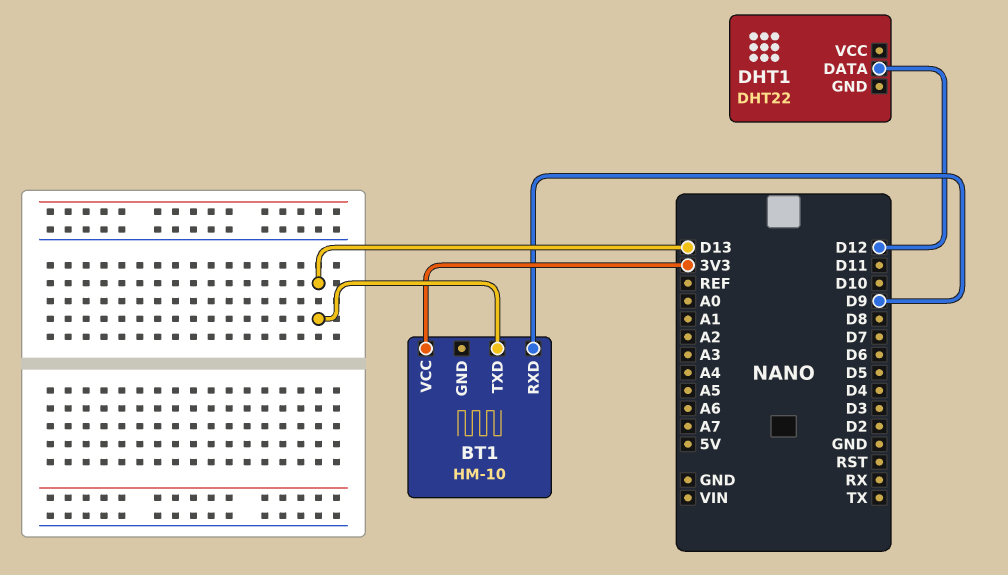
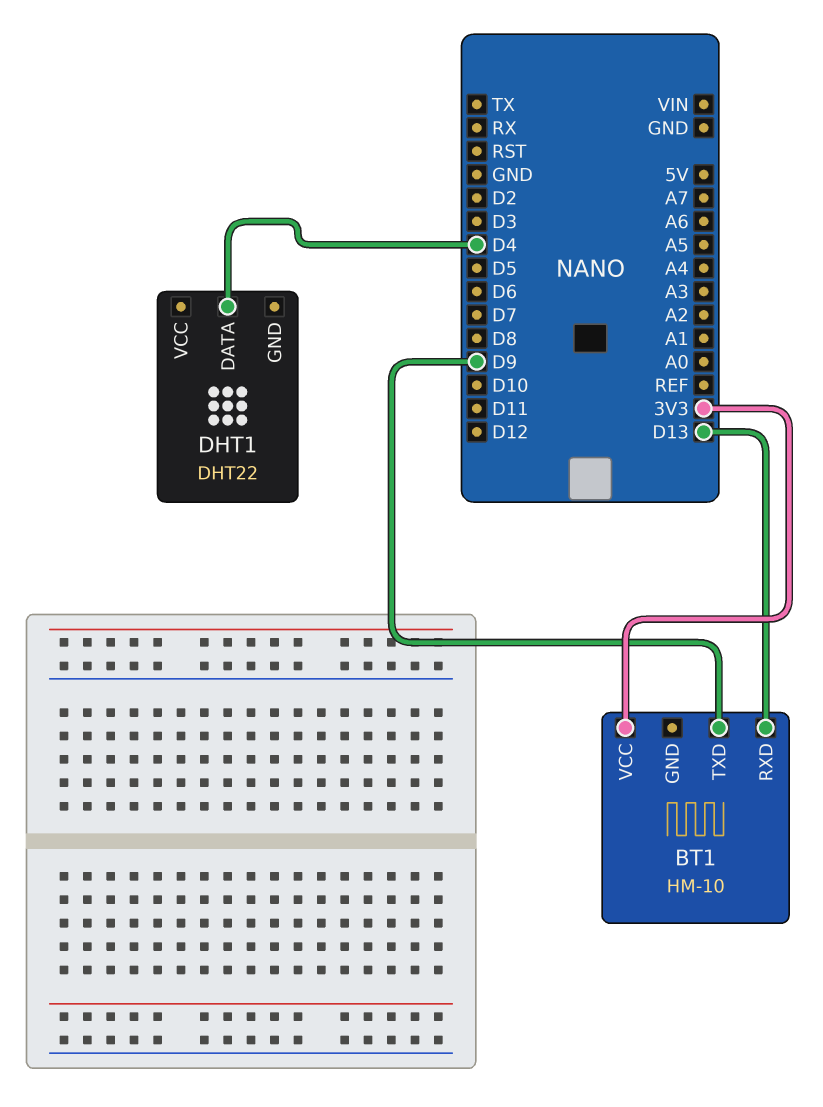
BT1 pin RXD: D9 -> D13
BT1 pin TXD: D13 -> D9
DHT1 pin DATA: D12 -> D4

